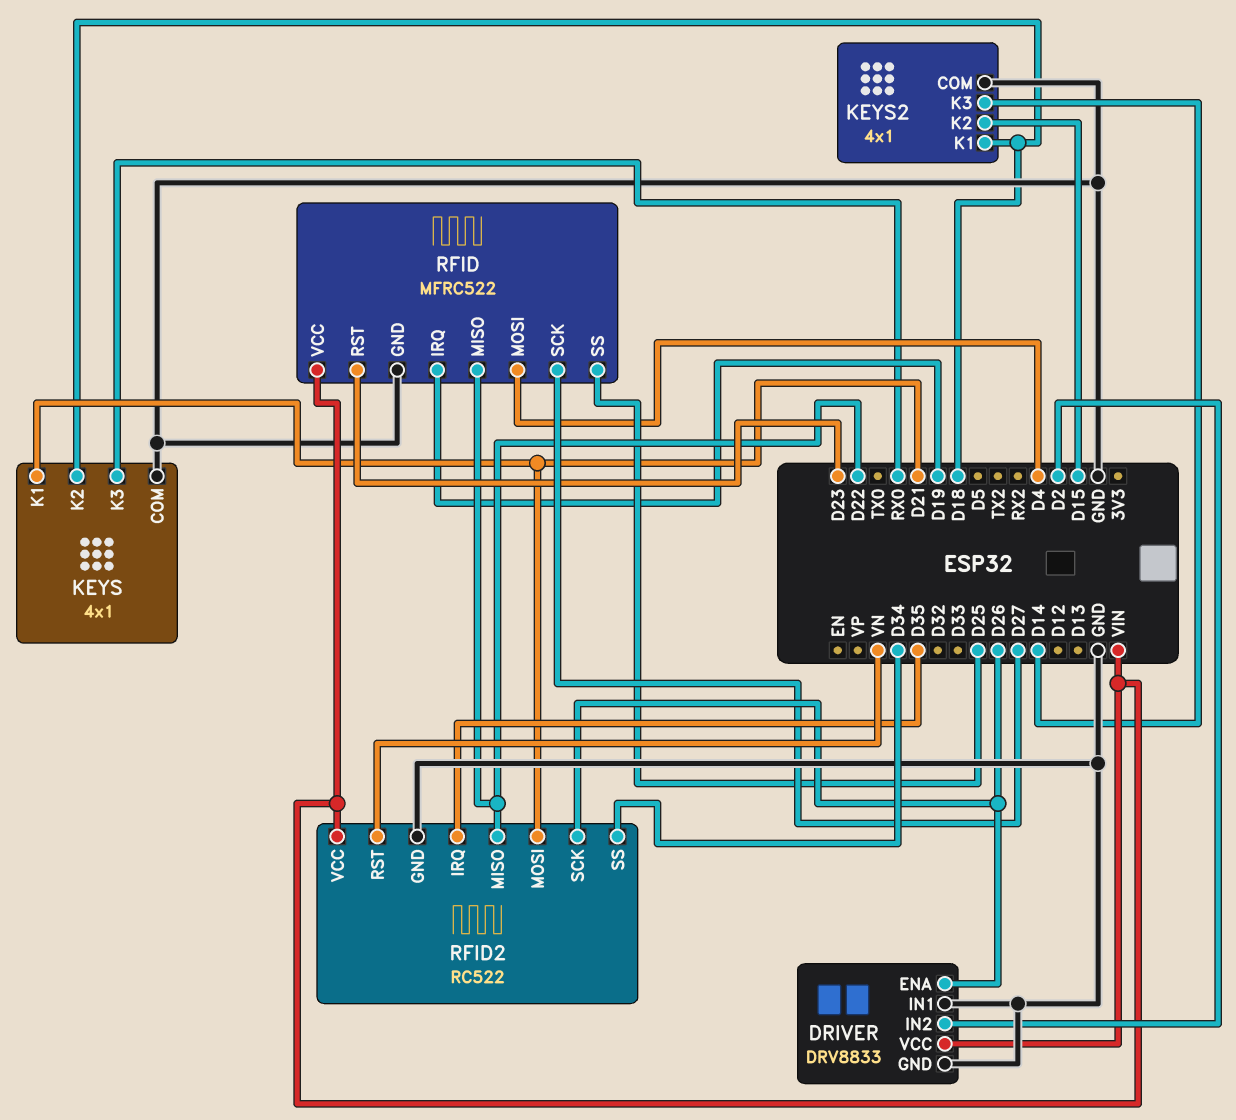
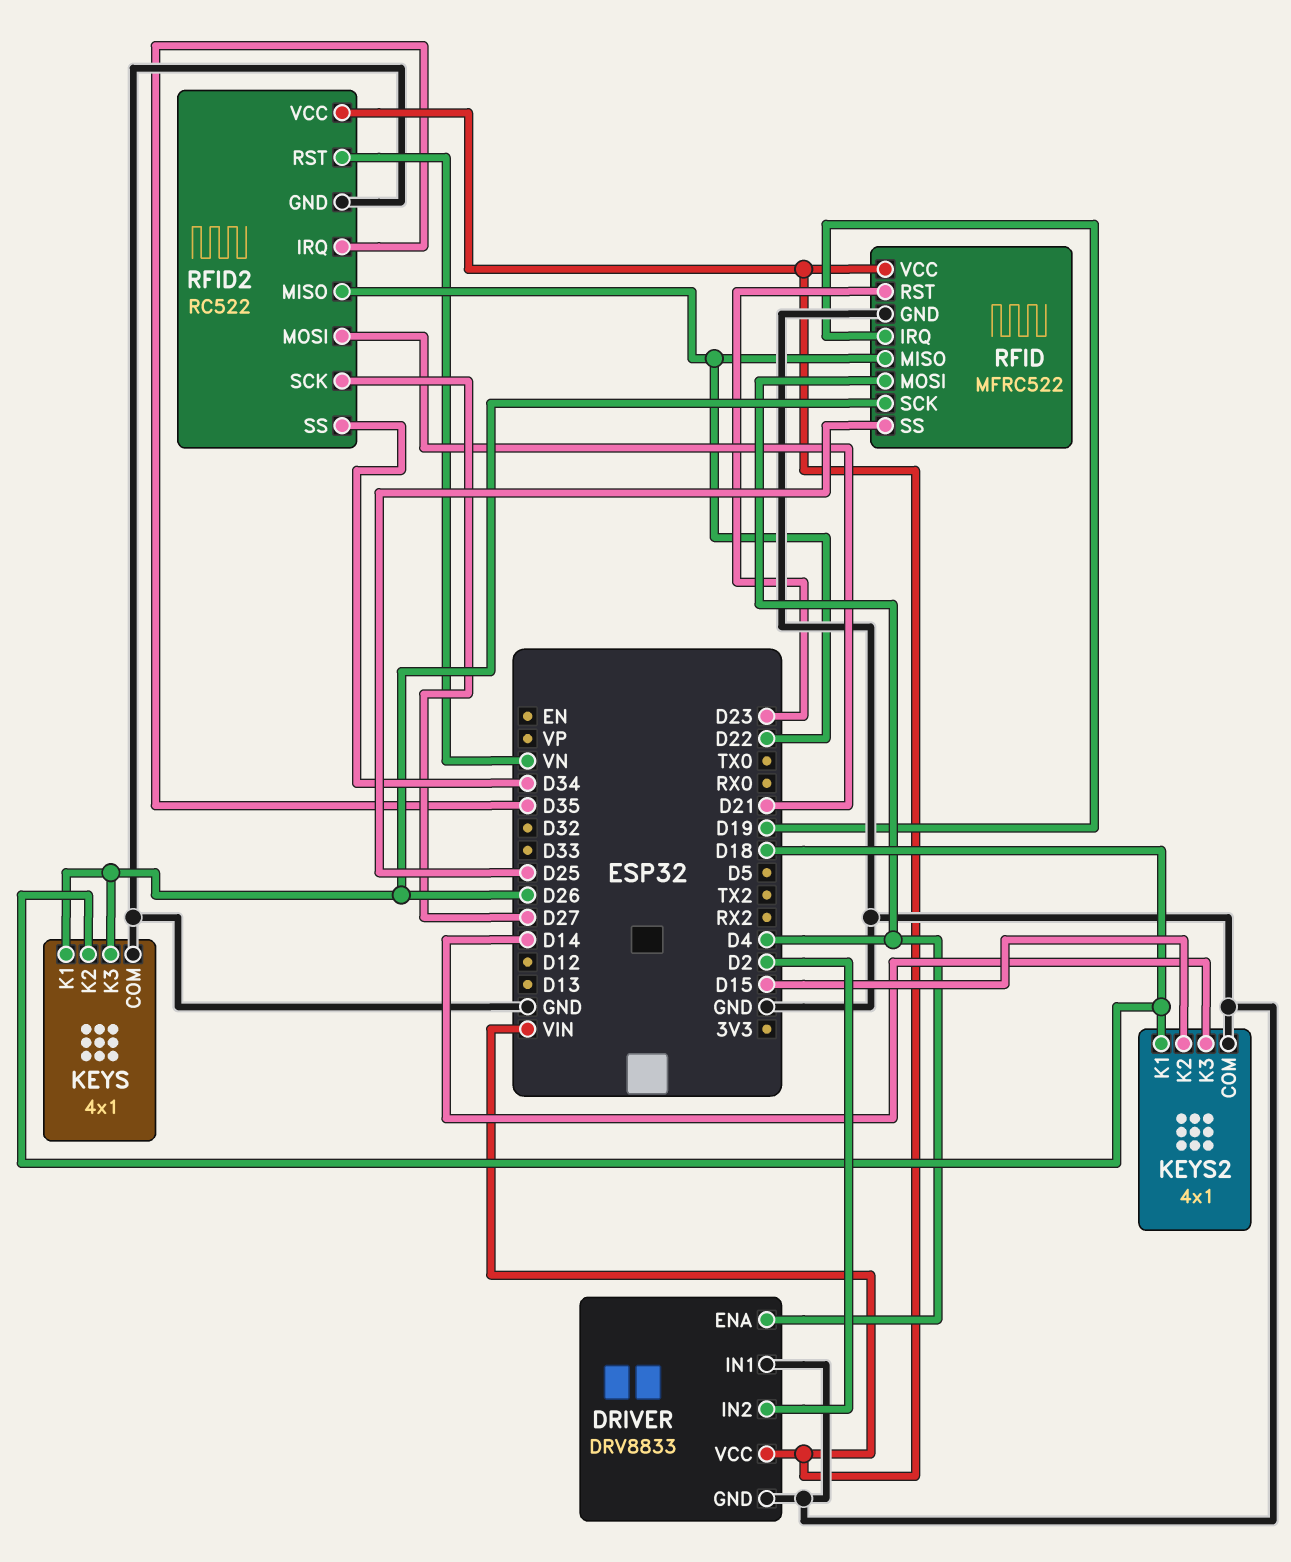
DRIVER pin ENA: D26 -> D4
KEYS pin K1: D21 -> D26
KEYS pin K3: RX0 -> D26
RFID pin SCK: D27 -> D26
RFID2 pin SCK: D26 -> D27

